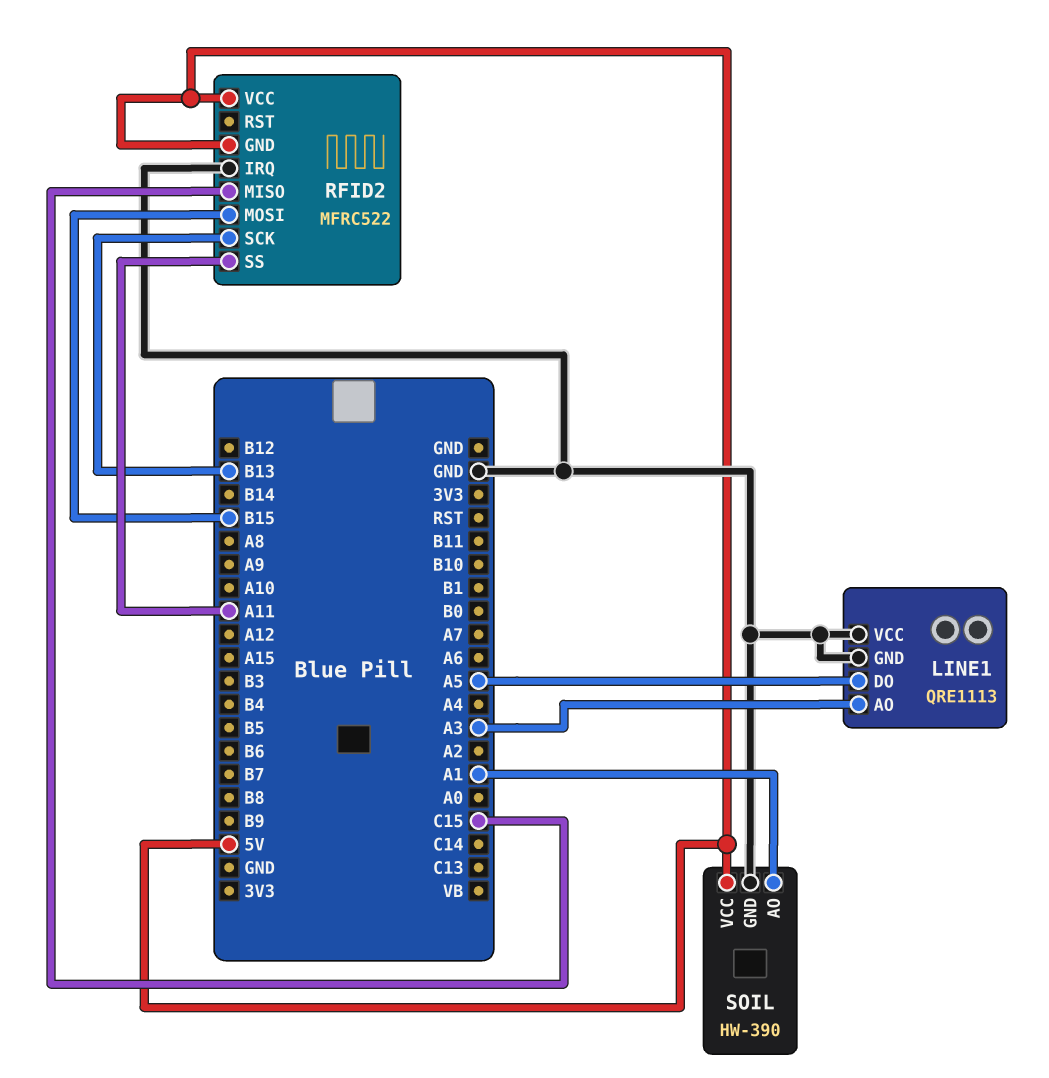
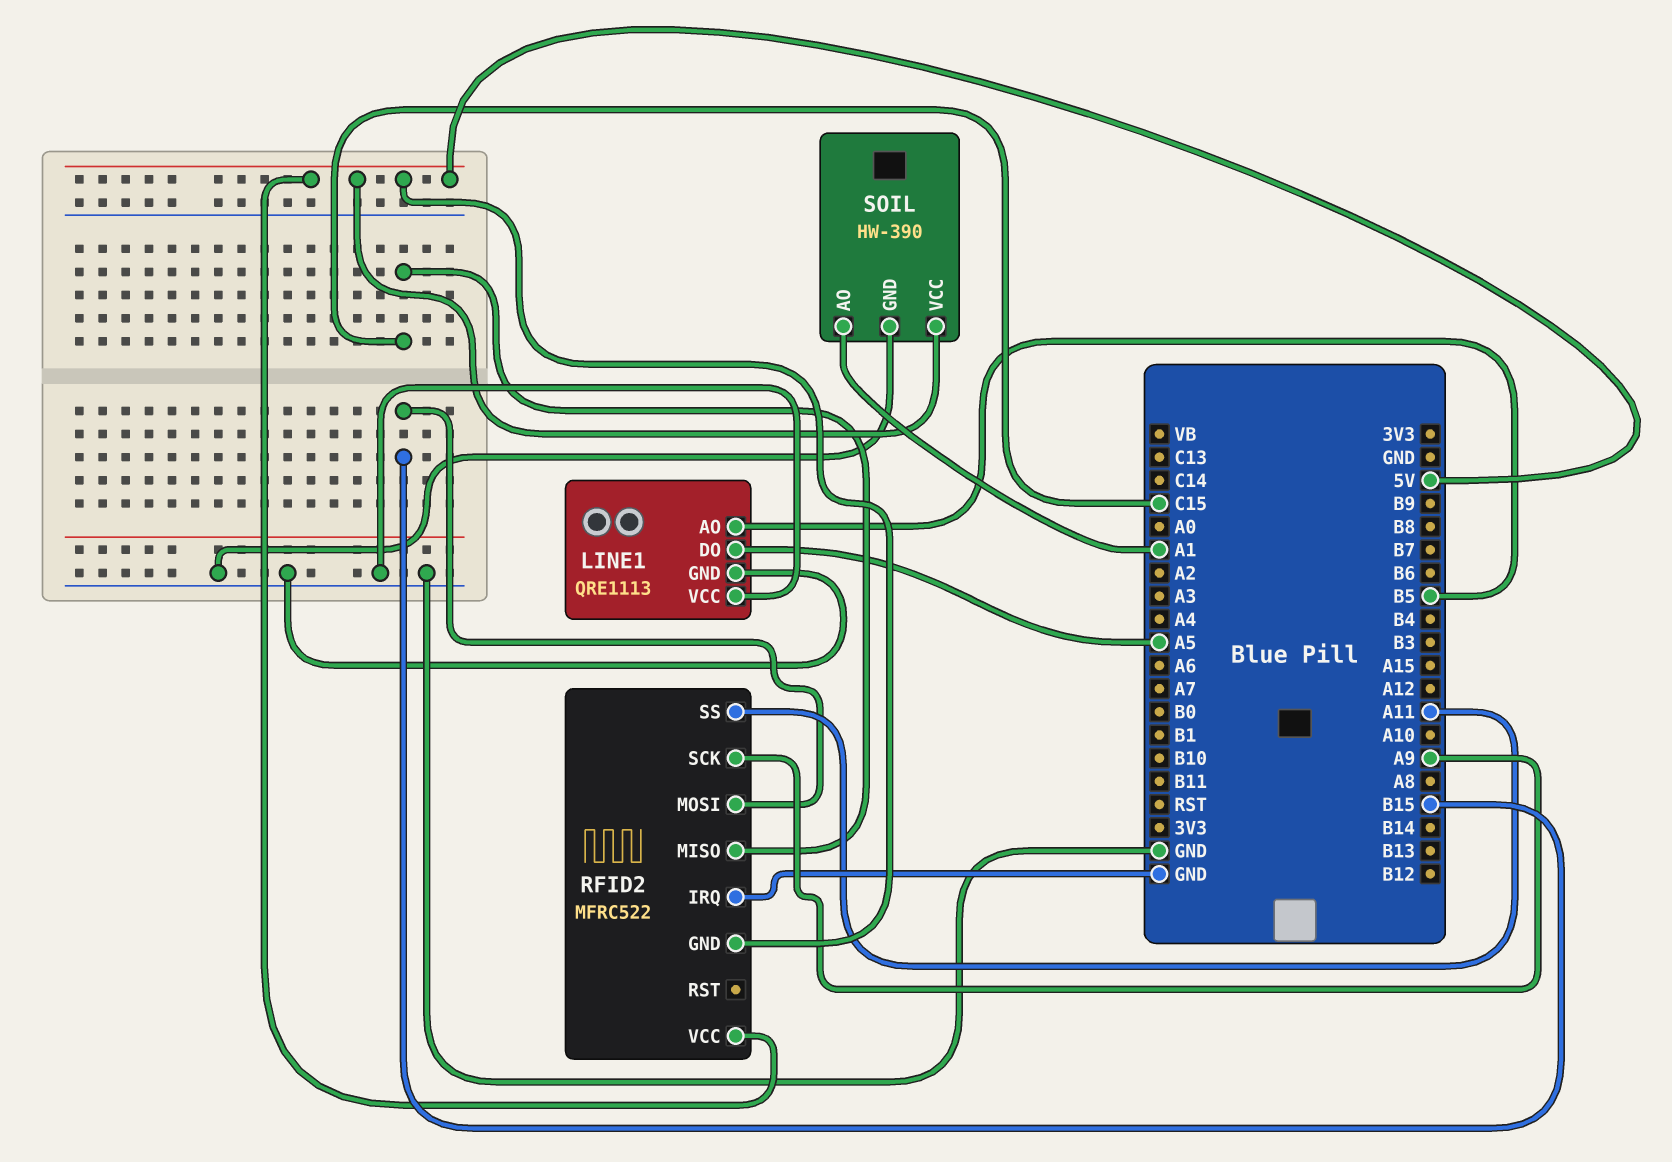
LINE1 pin AO: A3 -> B5
RFID2 pin SCK: B13 -> A9

